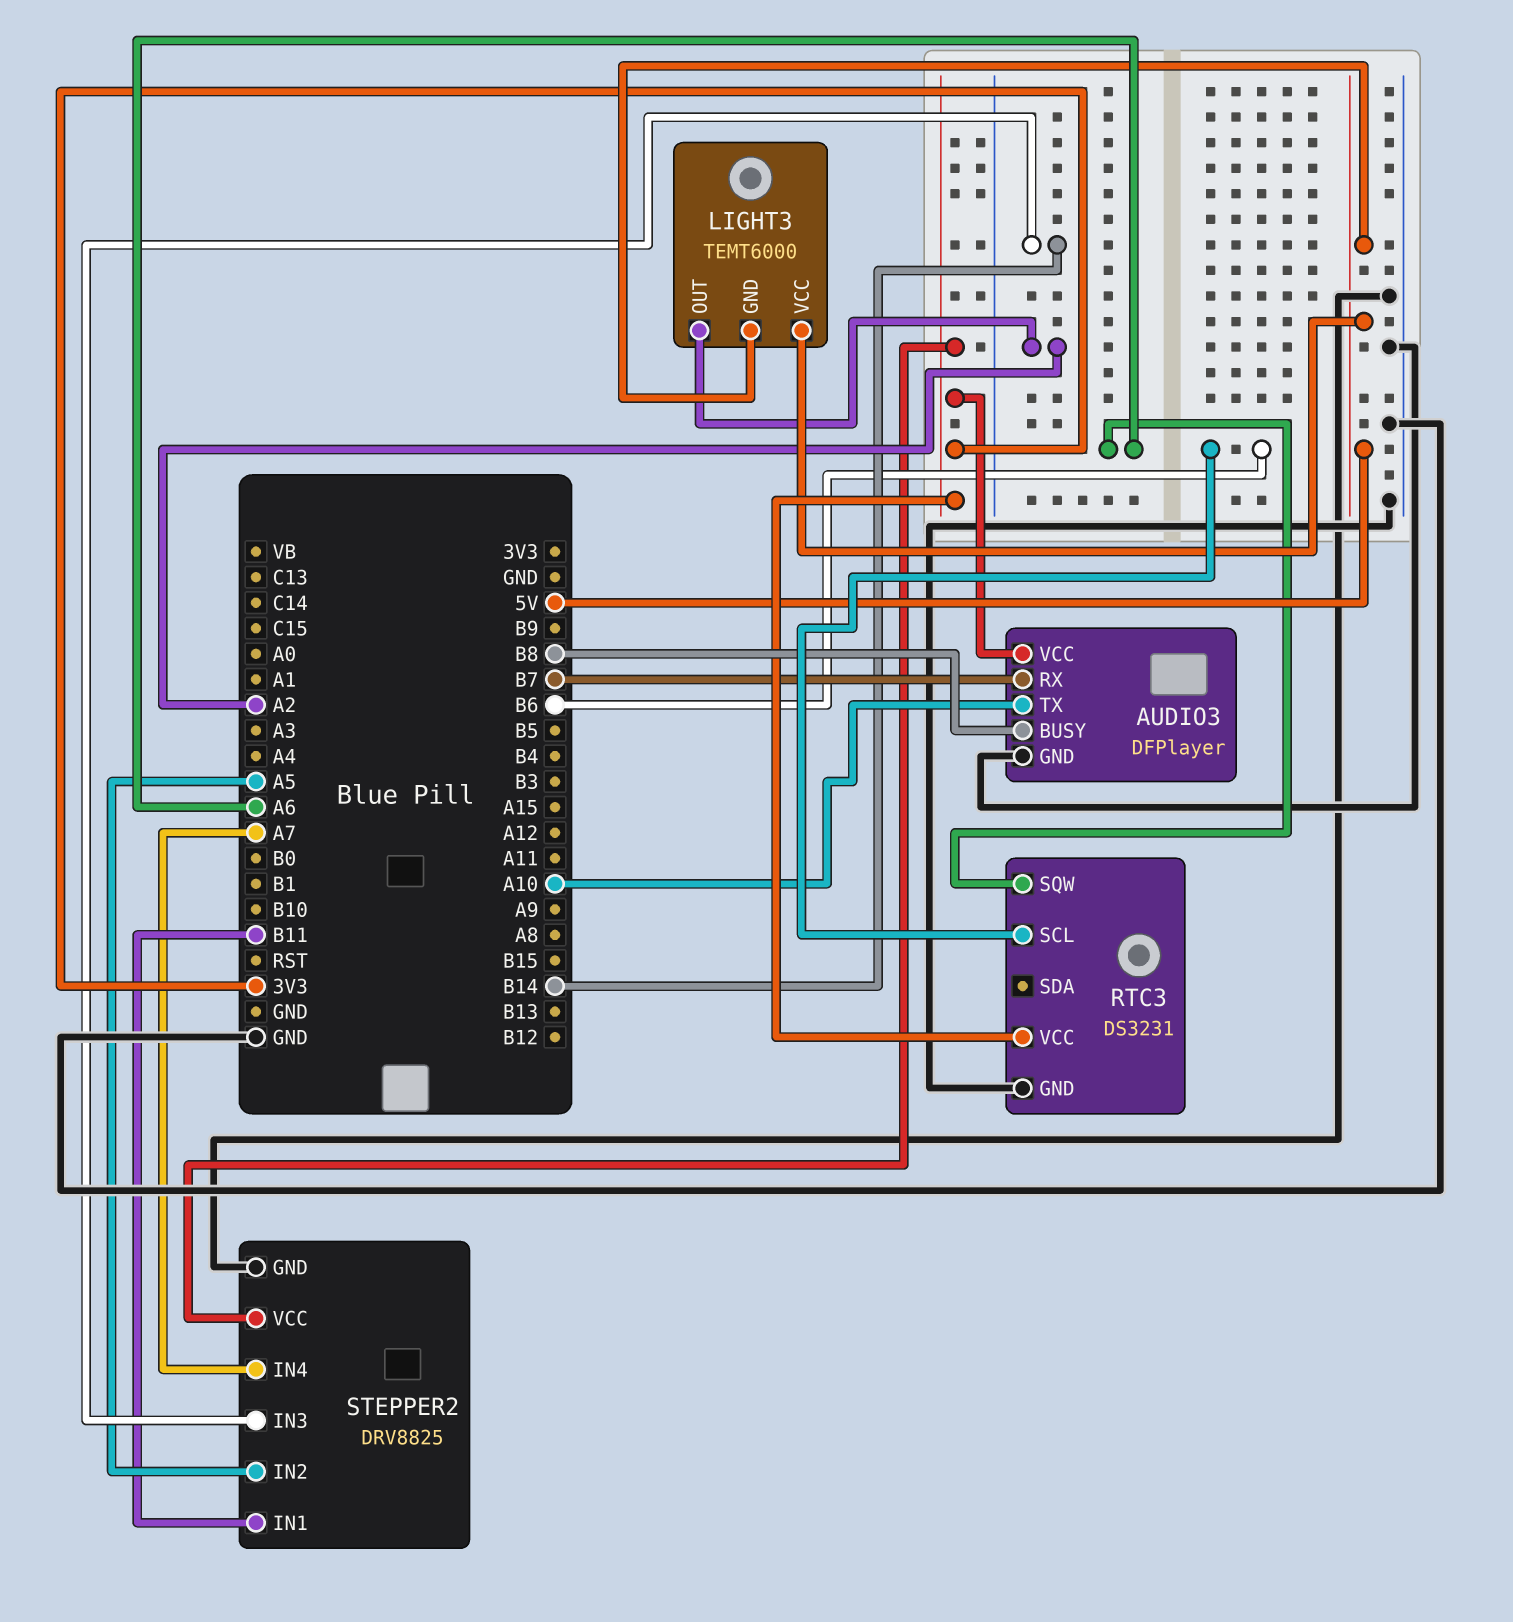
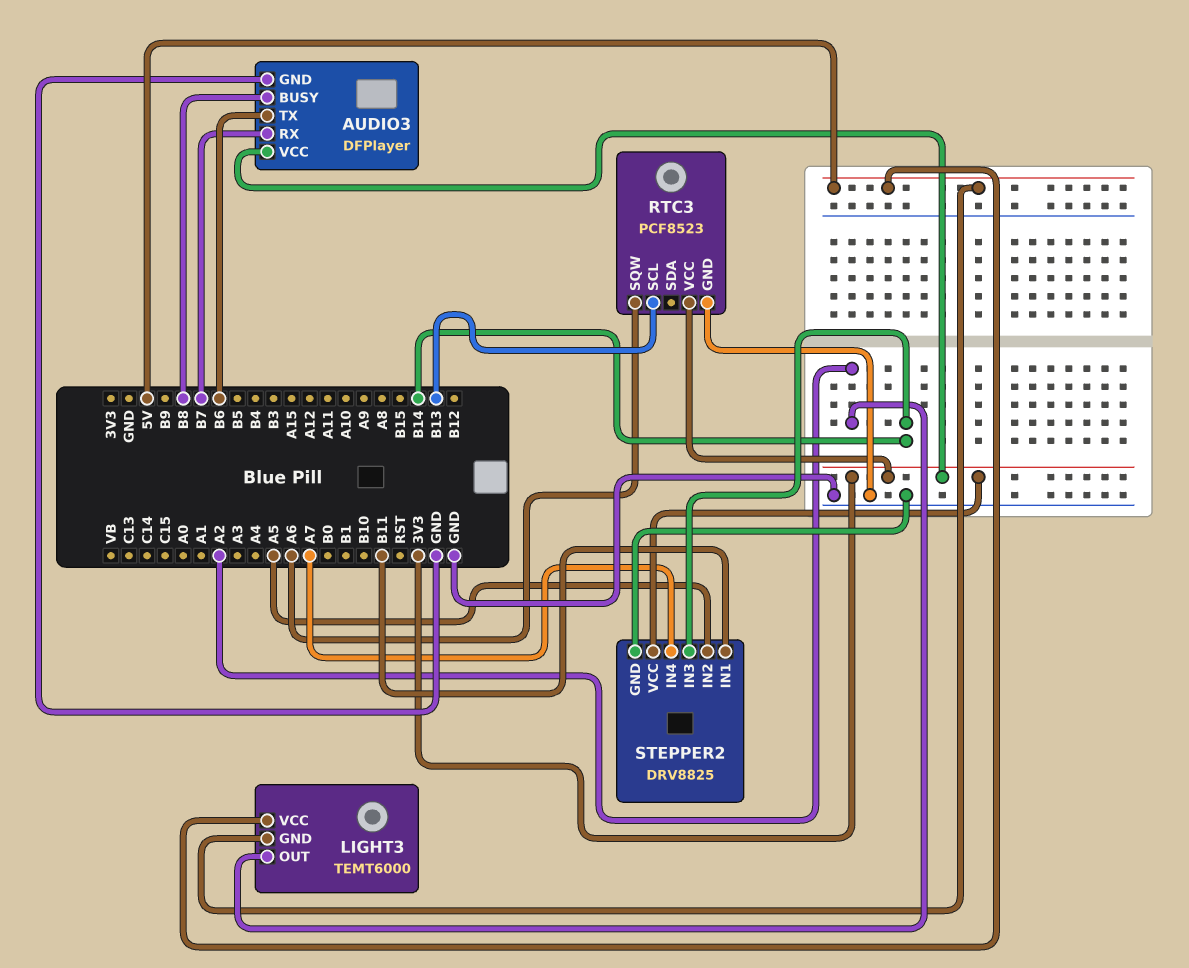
AUDIO3 pin TX: A10 -> B6
RTC3: DS3231 -> PCF8523
RTC3 pin SCL: B6 -> B13

